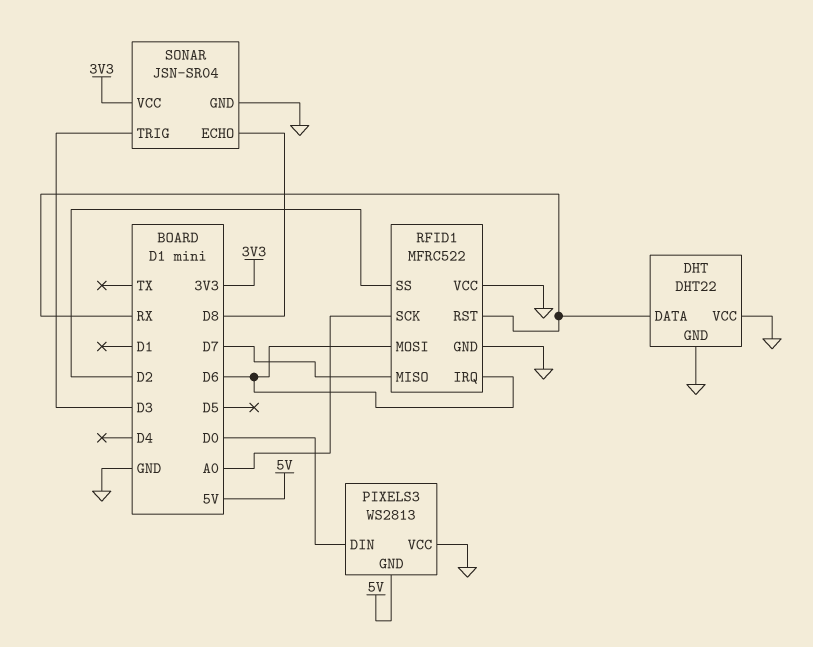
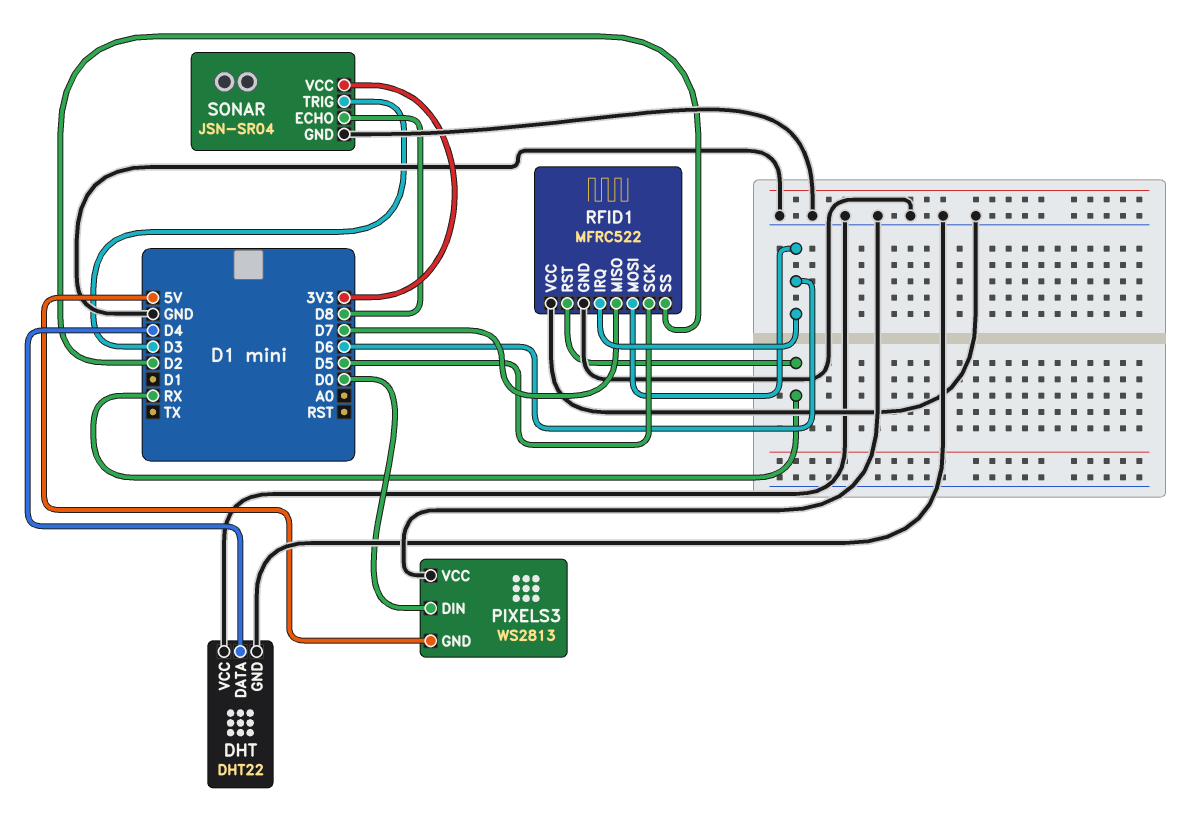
DHT pin DATA: RX -> D4
RFID1 pin SCK: A0 -> D5

